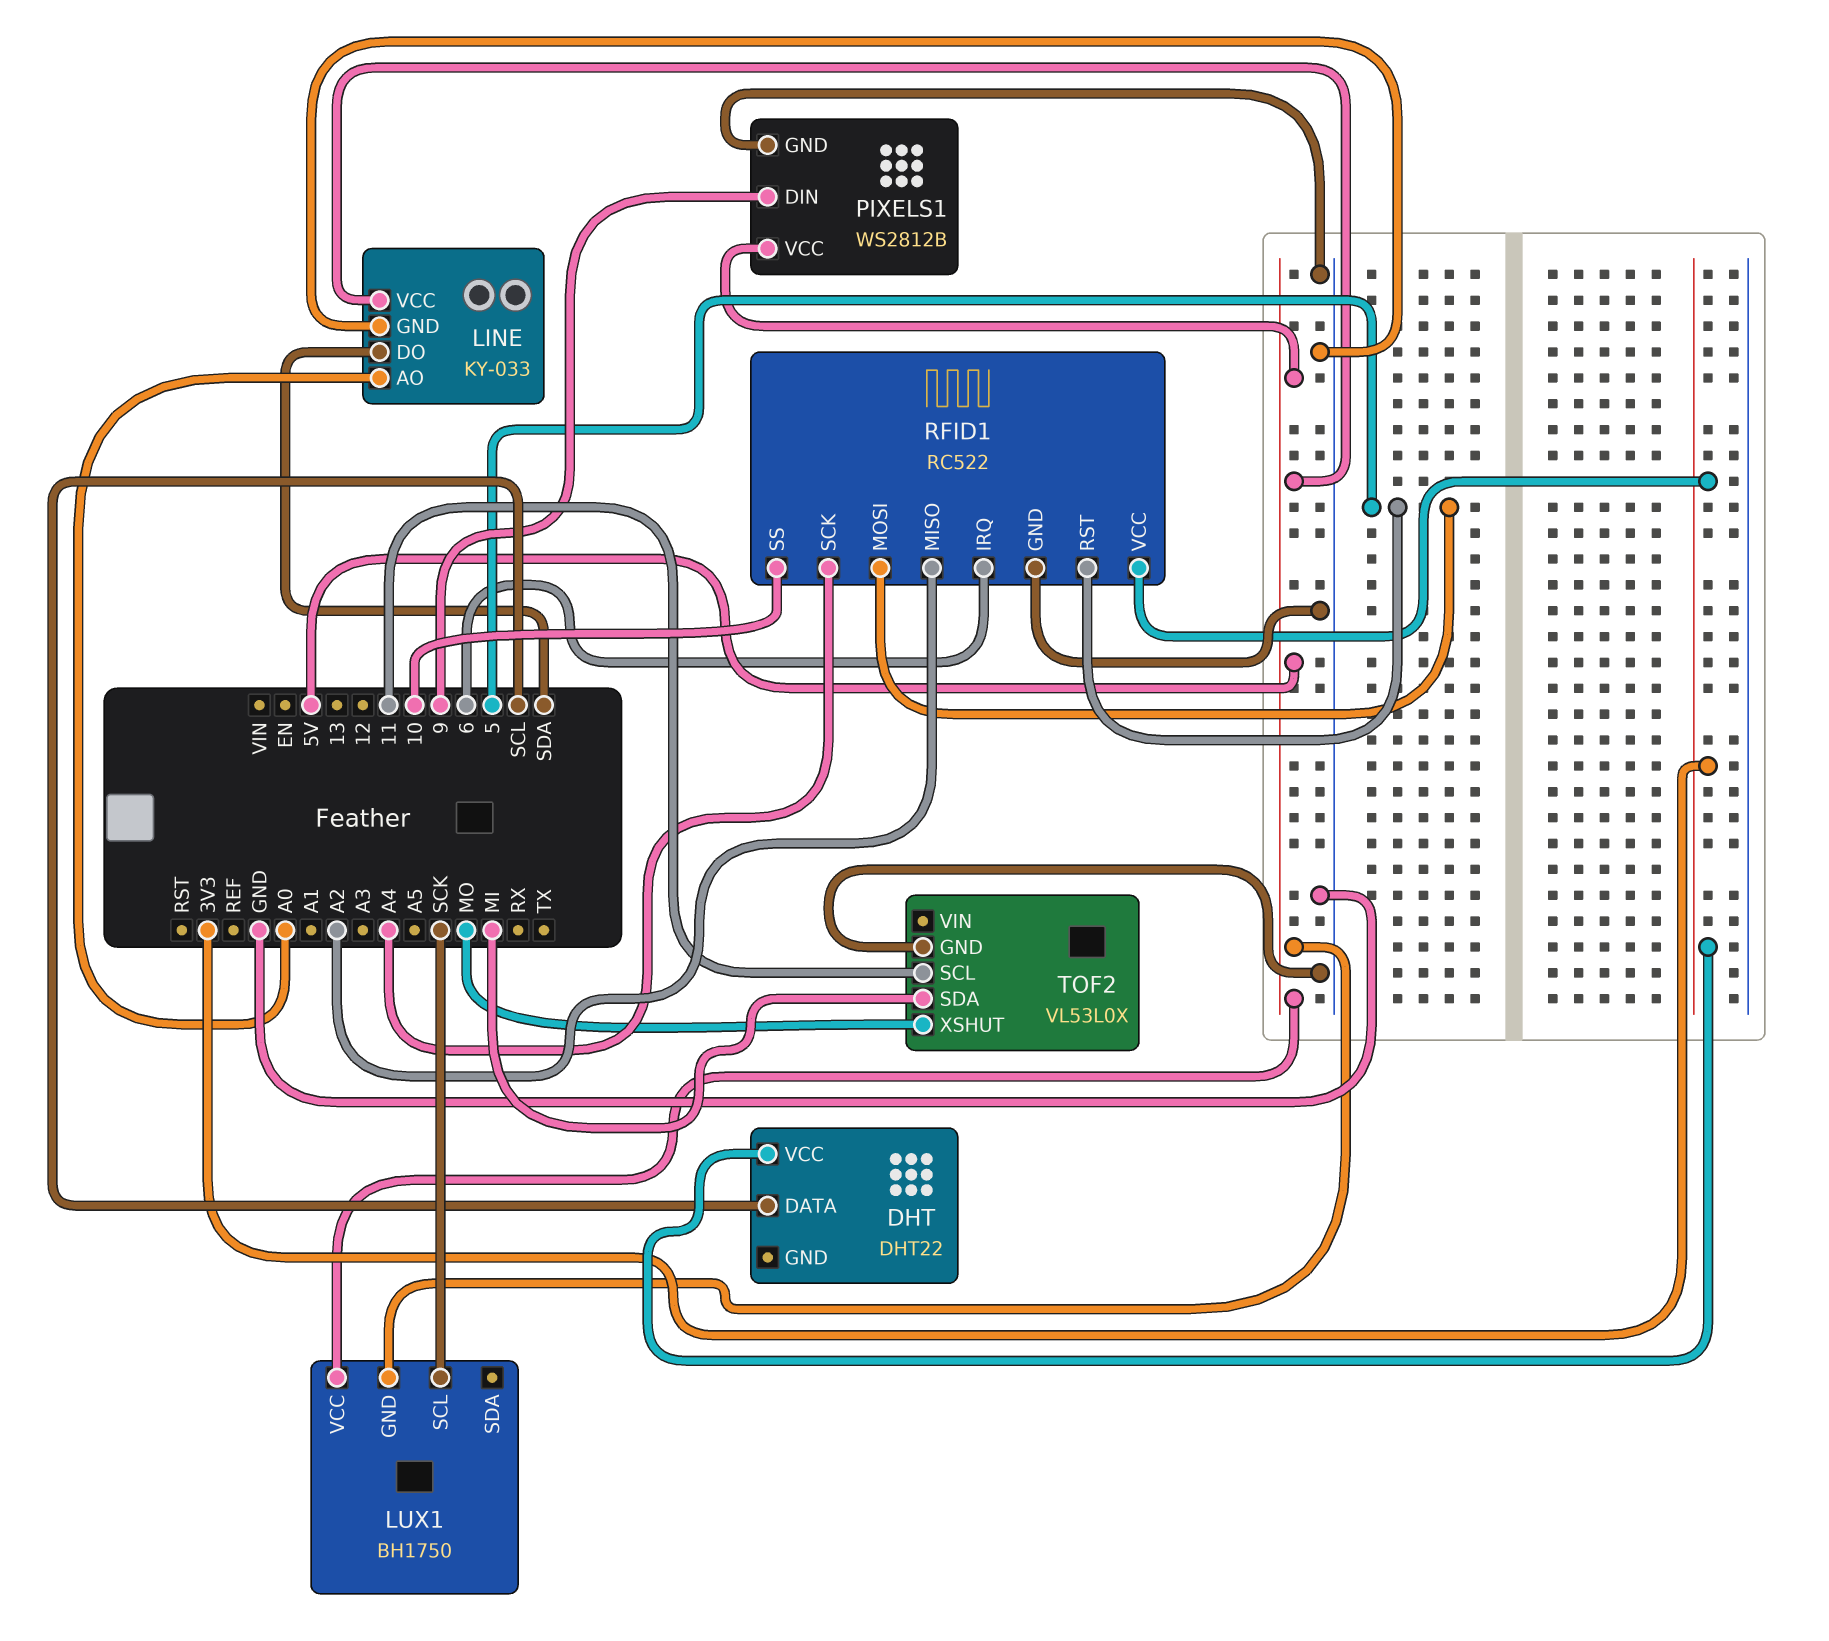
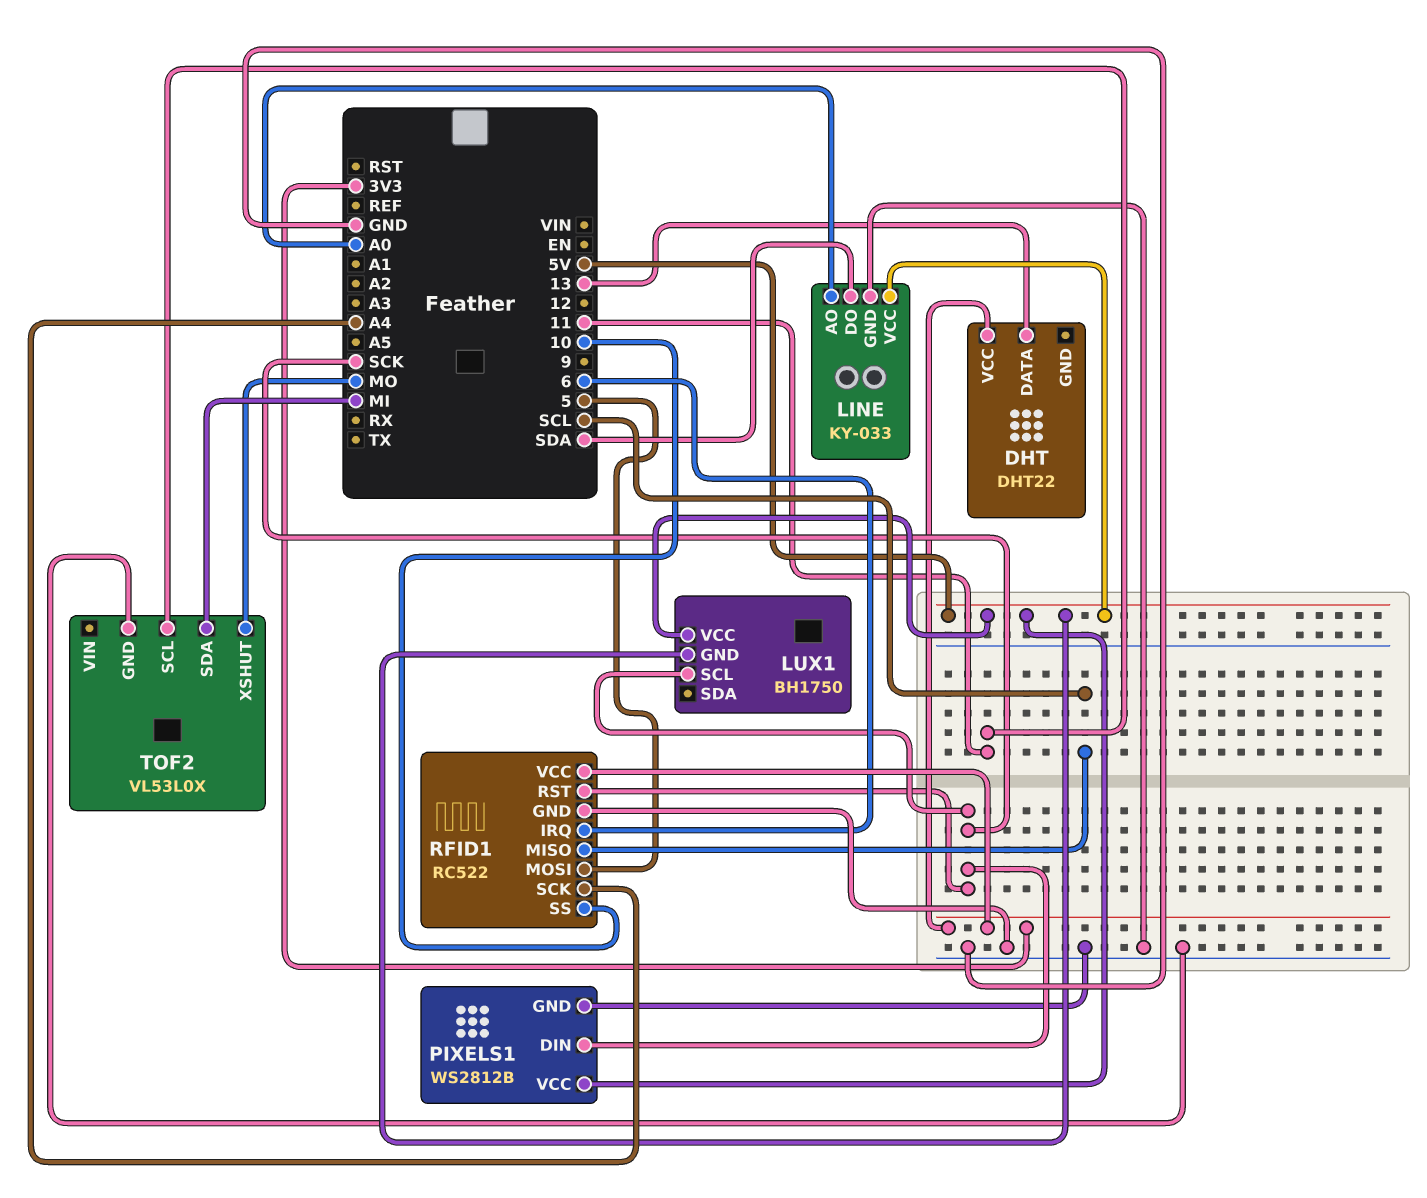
DHT pin DATA: SCL -> 13
PIXELS1 pin DIN: 9 -> SCK
RFID1 pin MISO: A2 -> SCL
RFID1 pin RST: 5 -> SCK

